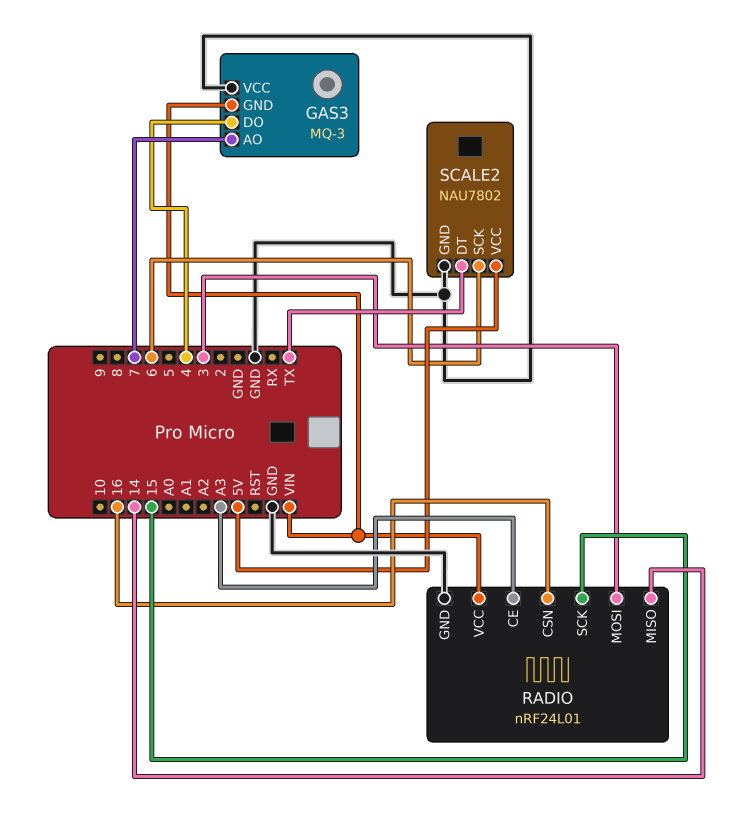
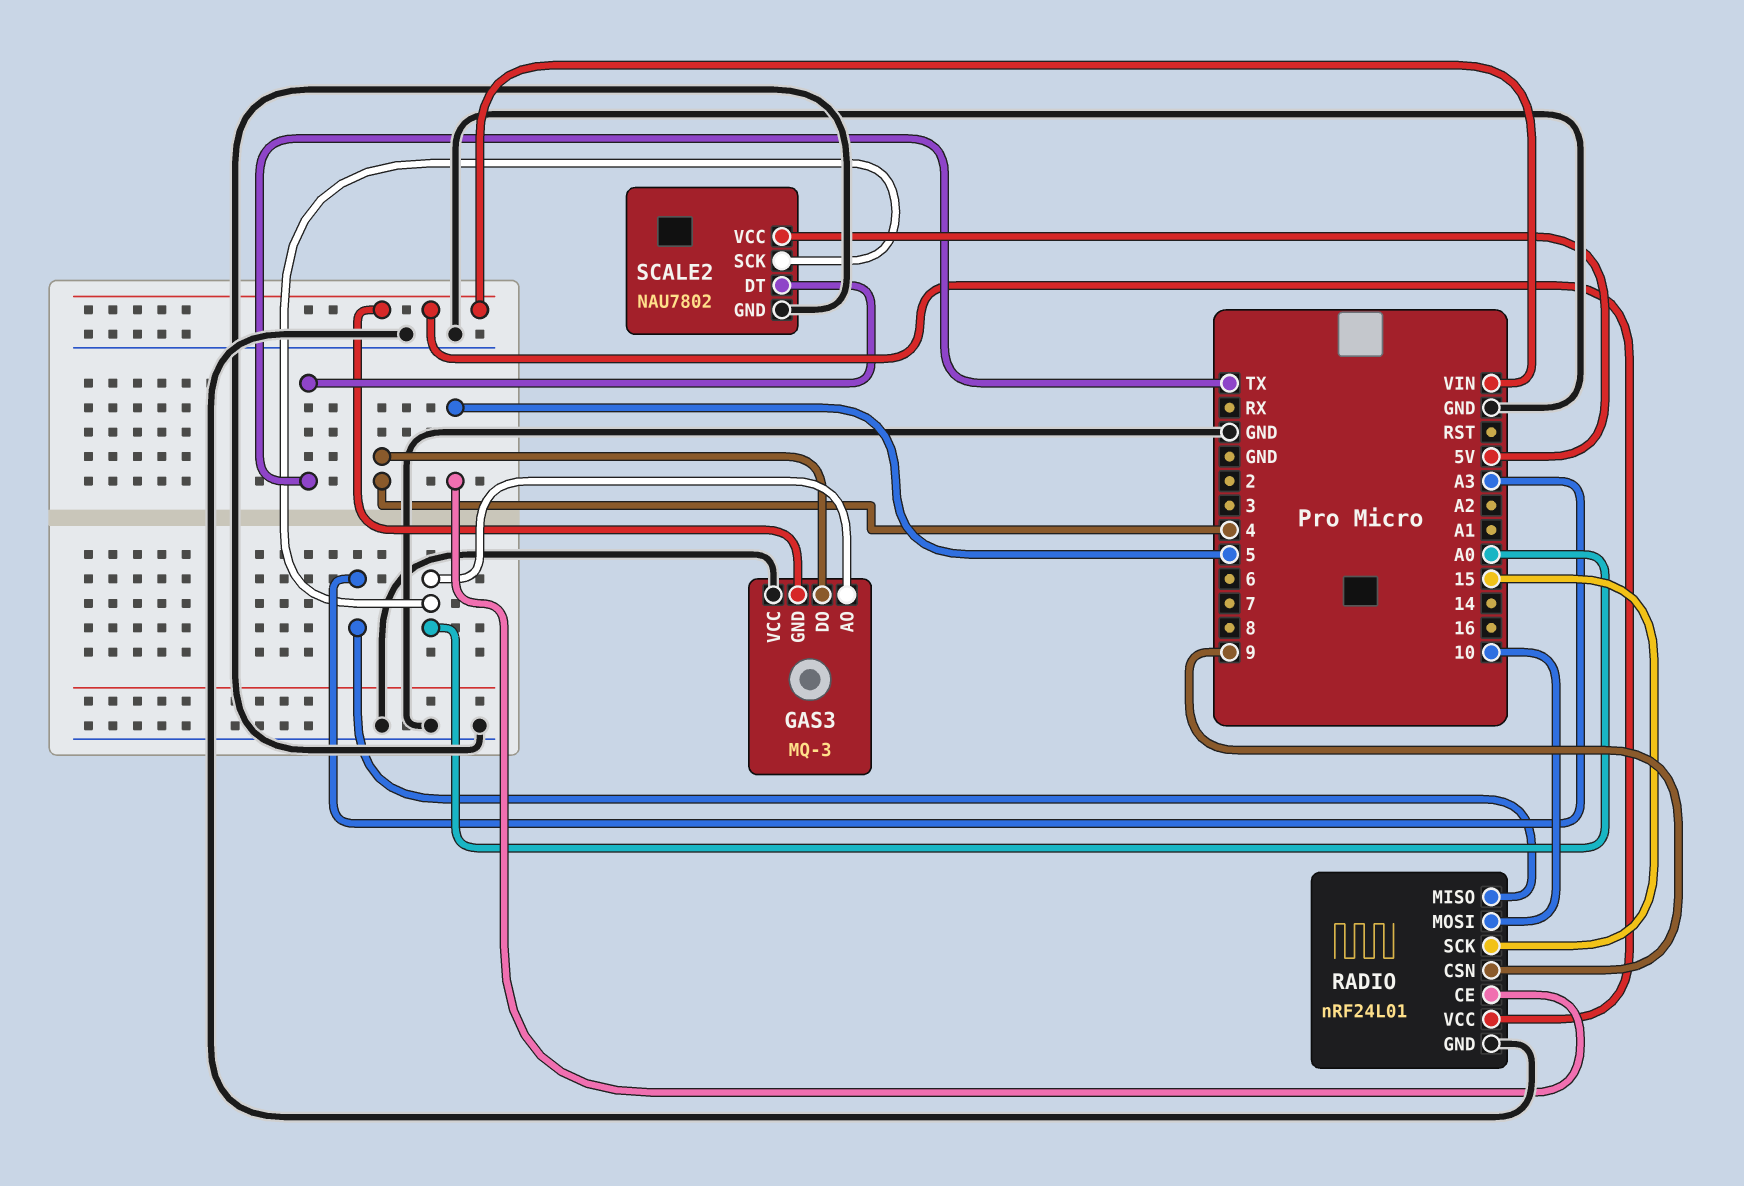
GAS3 pin AO: 7 -> A0
RADIO pin CE: A3 -> 5
RADIO pin CSN: 16 -> 9
RADIO pin MISO: 14 -> A3
RADIO pin MOSI: 3 -> 10
SCALE2 pin SCK: 6 -> A0

